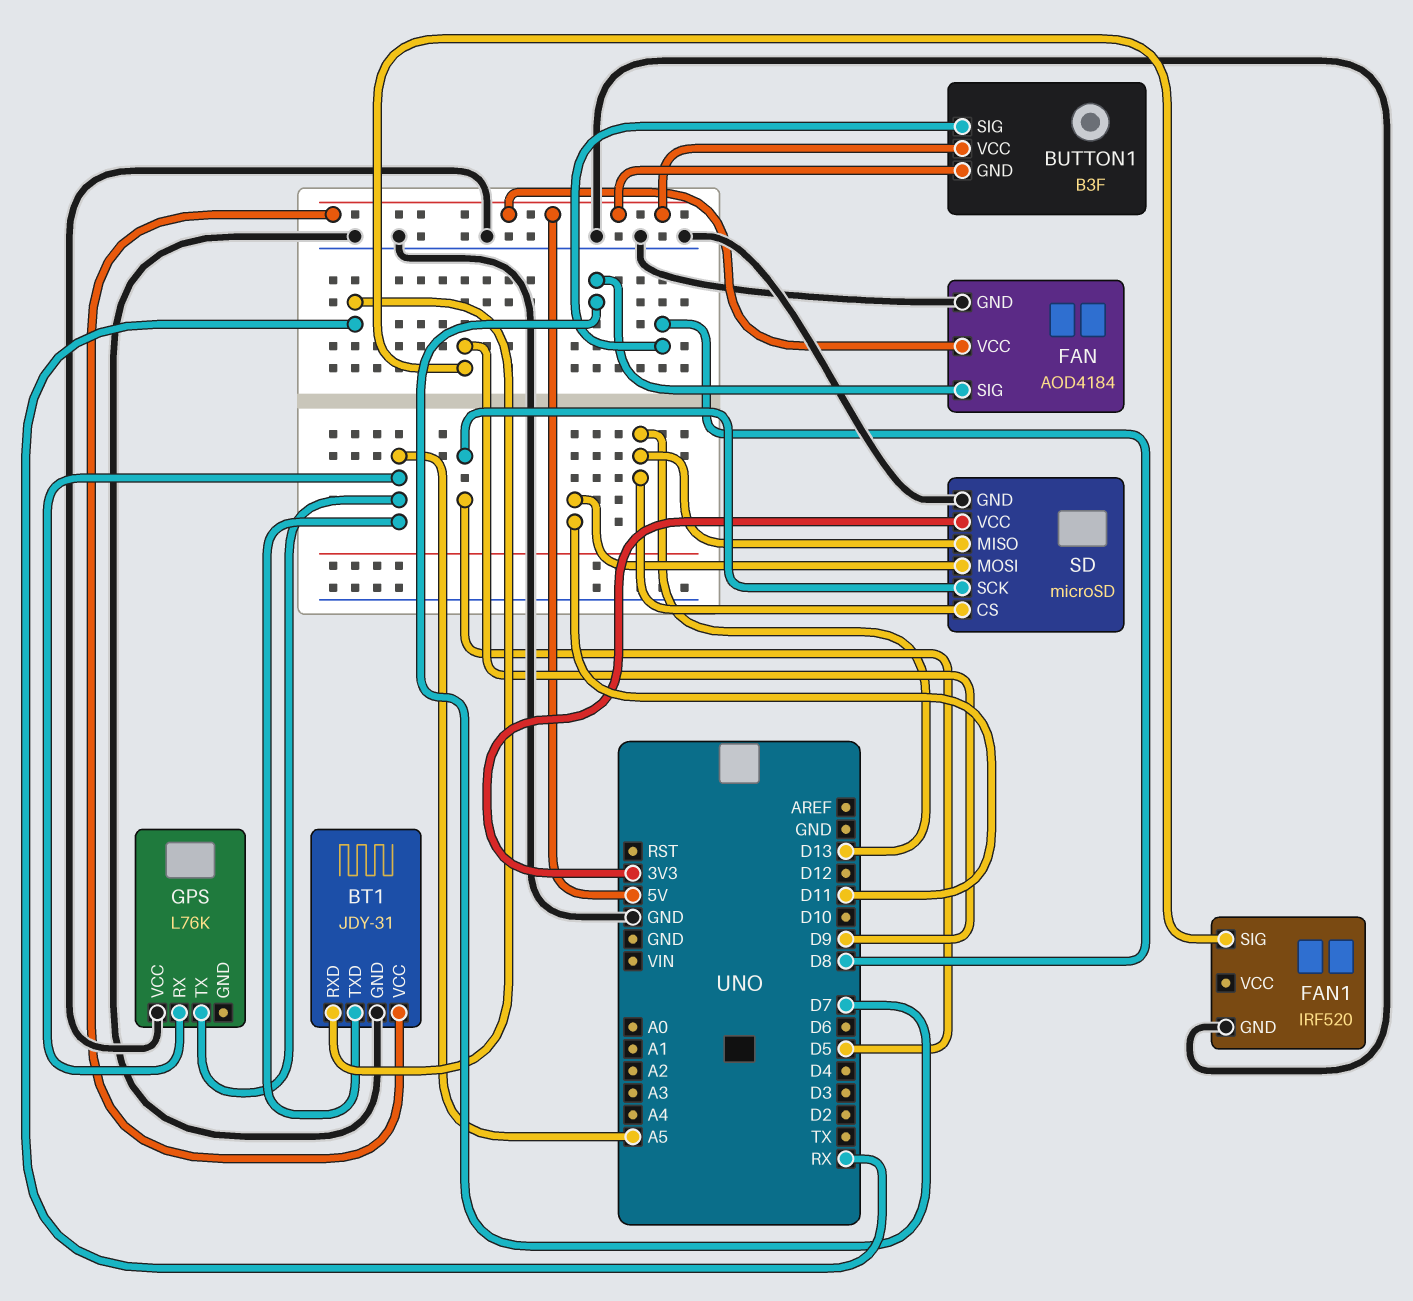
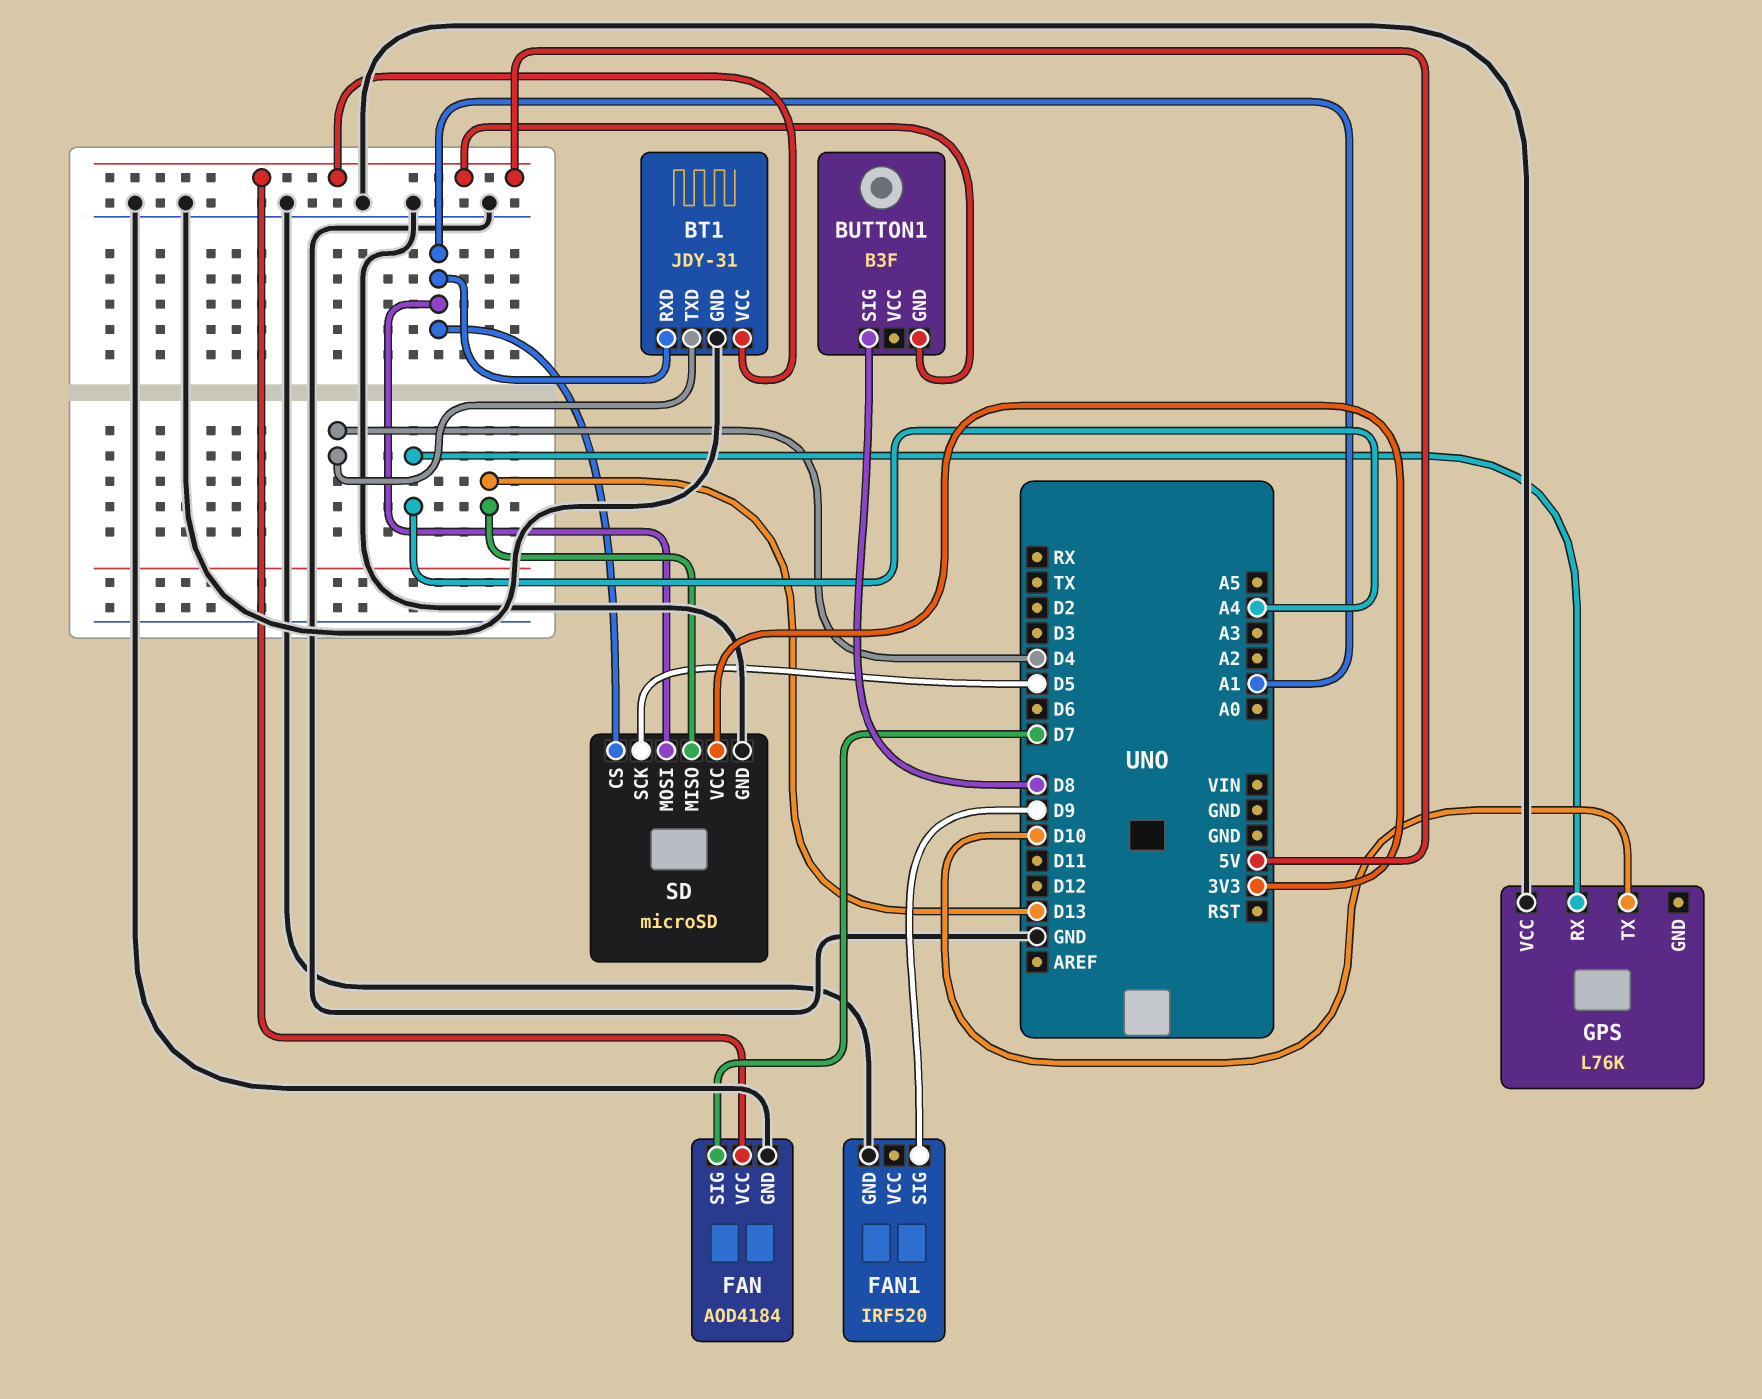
BT1 pin RXD: RX -> A1
BT1 pin TXD: A5 -> D4
BUTTON1 pin VCC: 5V -> none
GPS pin RX: A5 -> A4
GPS pin TX: A5 -> D10
SD pin CS: D13 -> A1
SD pin MOSI: D11 -> A1

